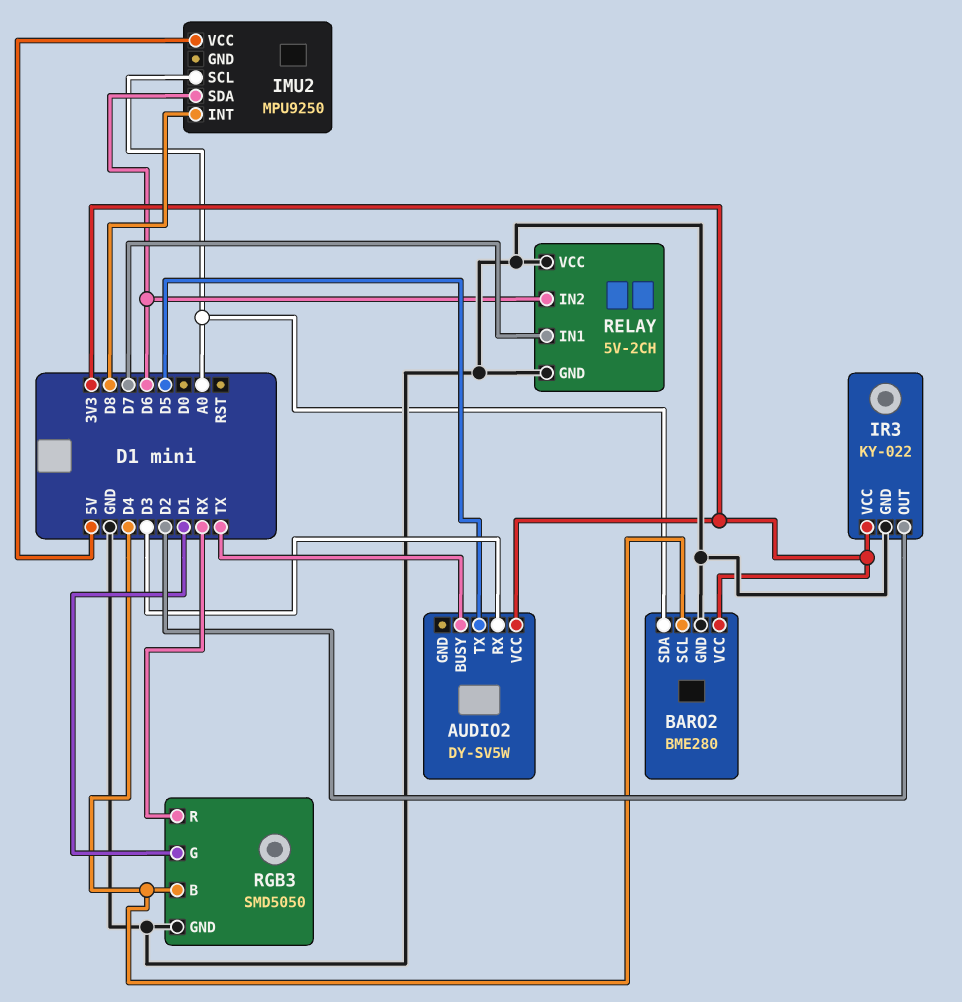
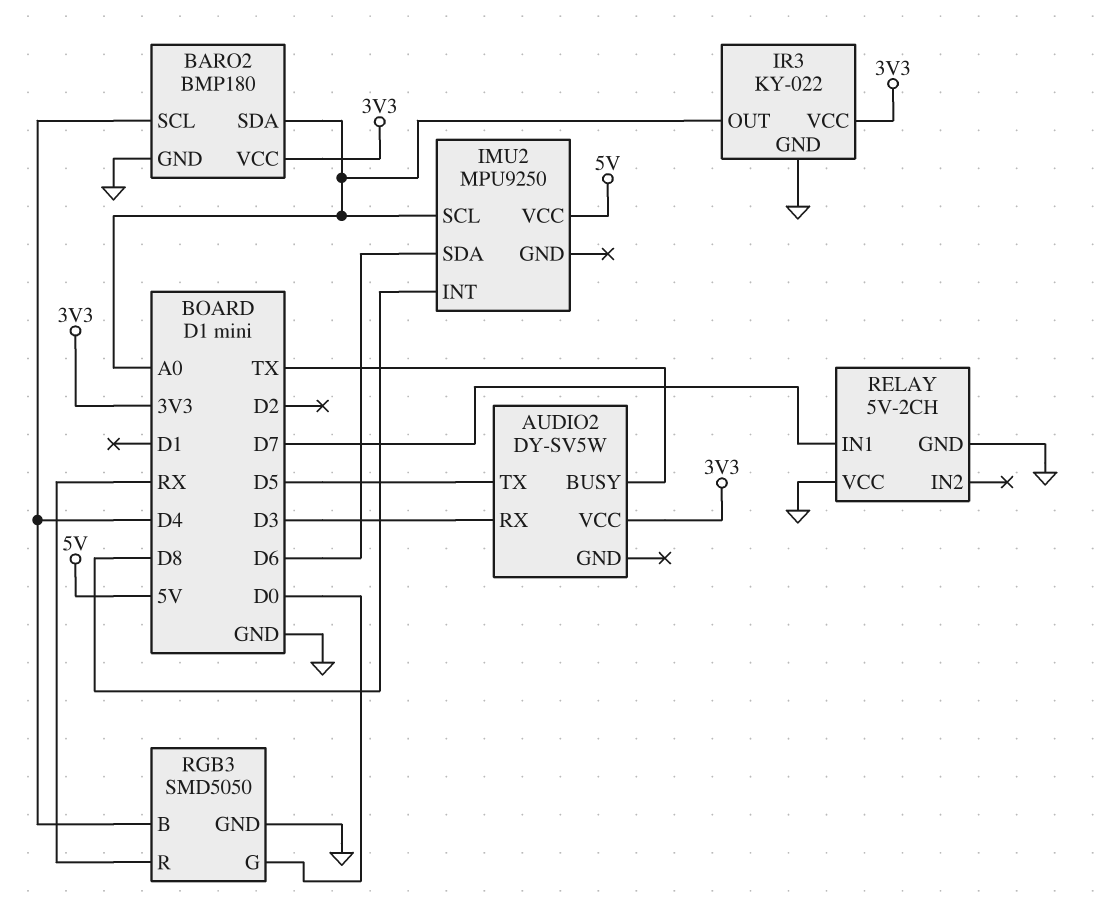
BARO2: BME280 -> BMP180
IR3 pin OUT: D2 -> A0
RELAY pin IN2: D6 -> none
RGB3 pin G: D1 -> D0

